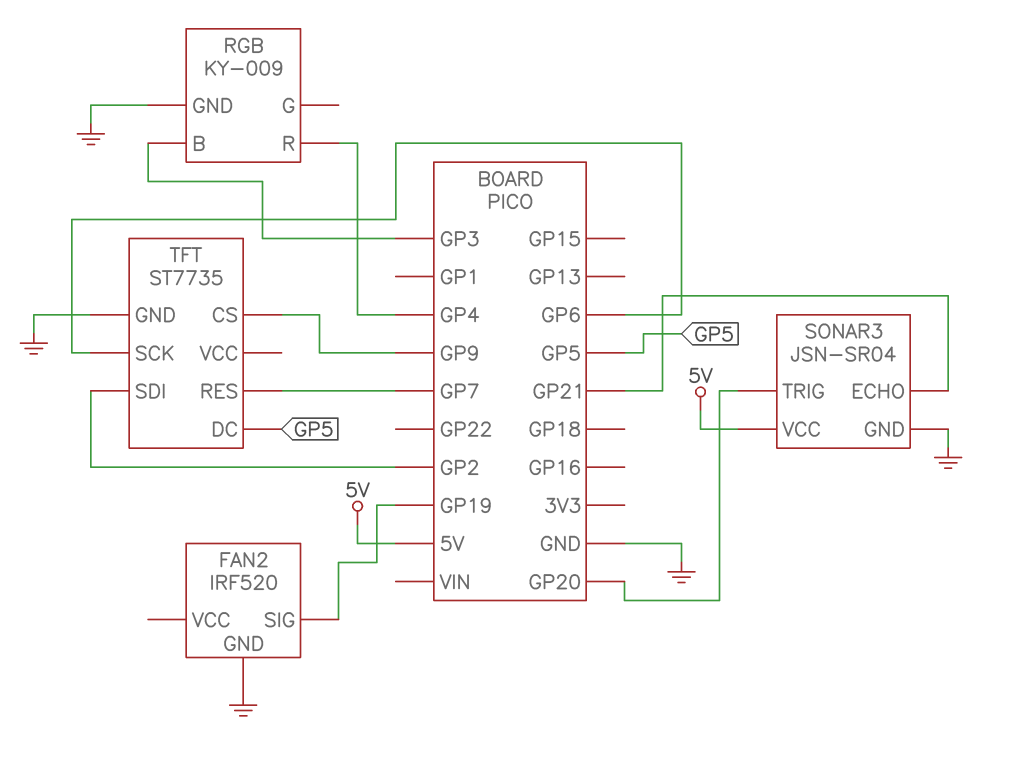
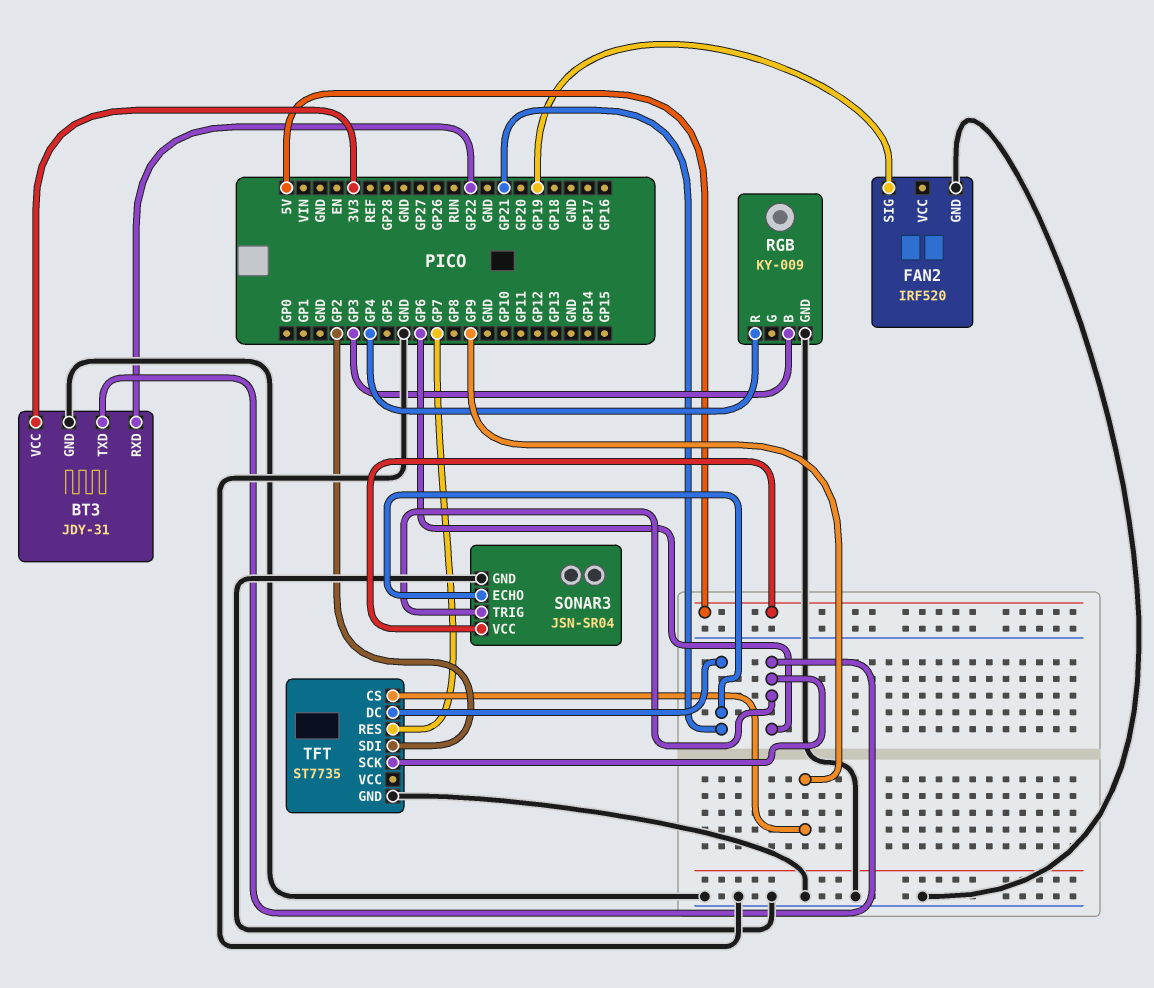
BT3: none -> JDY-31
BT3 pin GND: none -> GND
BT3 pin RXD: none -> GP22
BT3 pin TXD: none -> GP6
BT3 pin VCC: none -> 3V3
SONAR3 pin TRIG: GP20 -> GP6
TFT pin DC: GP5 -> GP21

